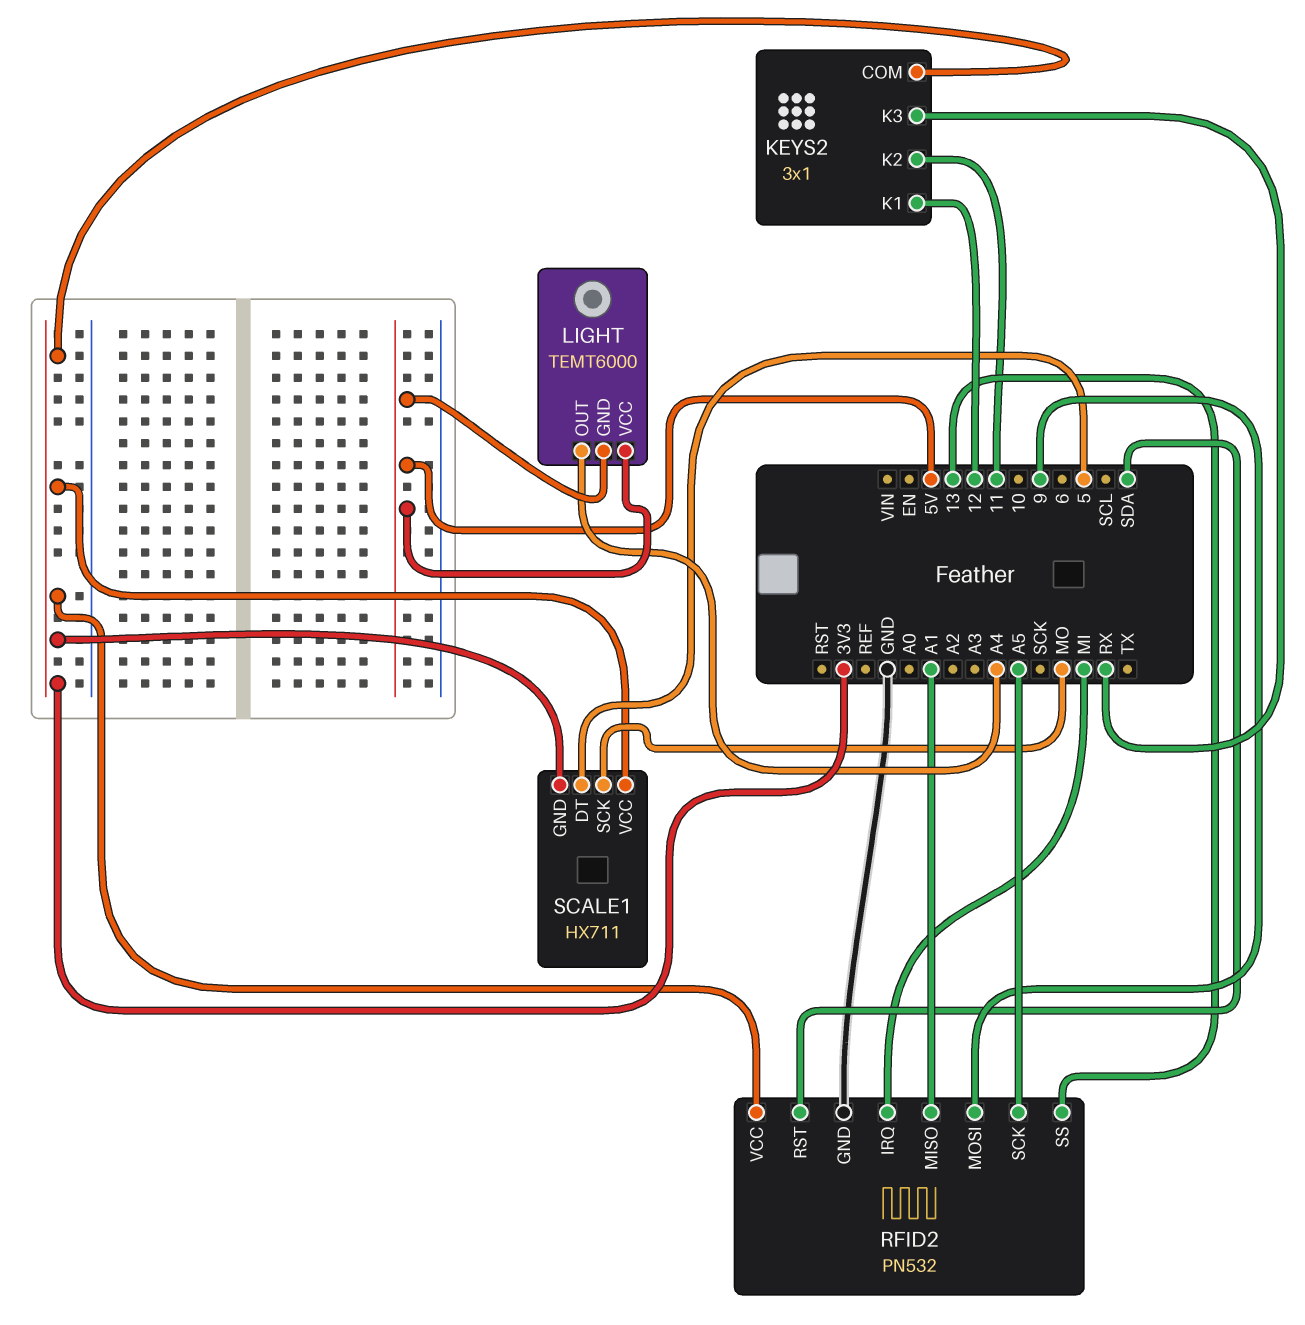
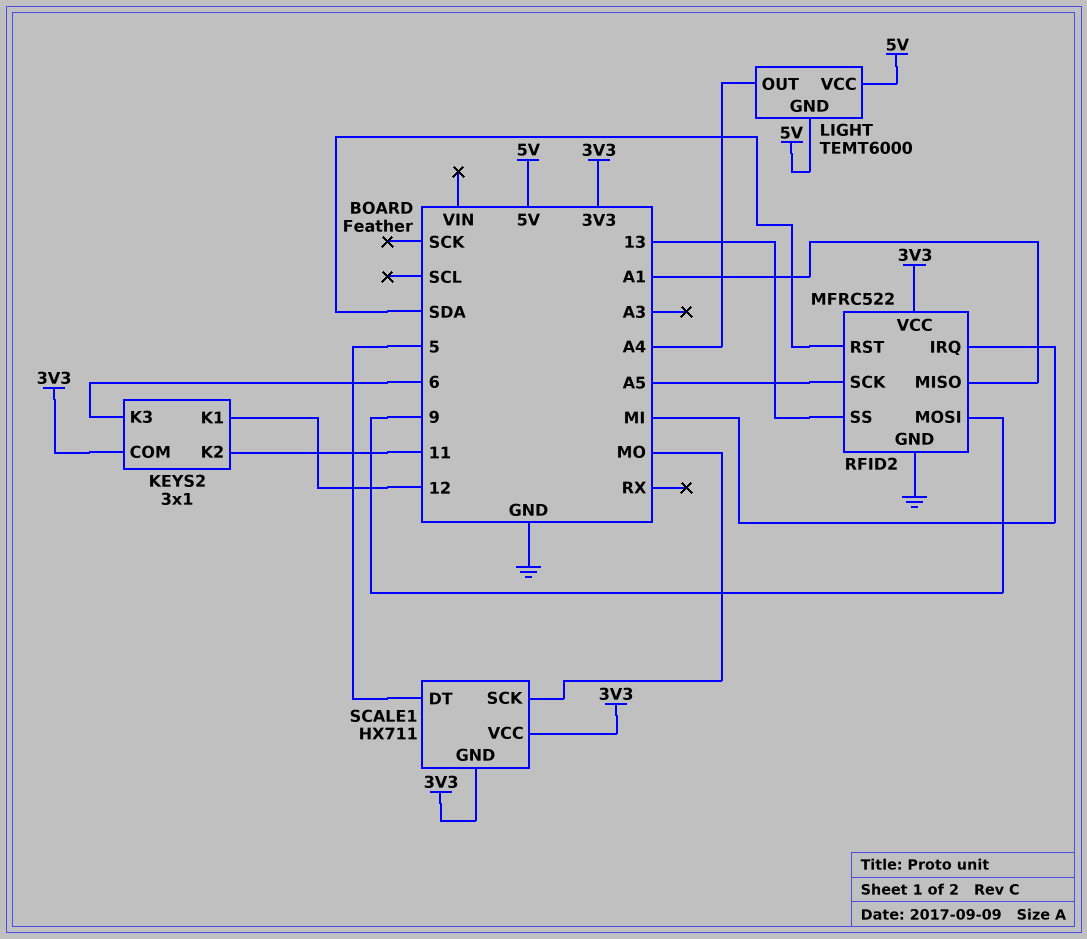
KEYS2 pin K3: RX -> 6
RFID2: PN532 -> MFRC522

